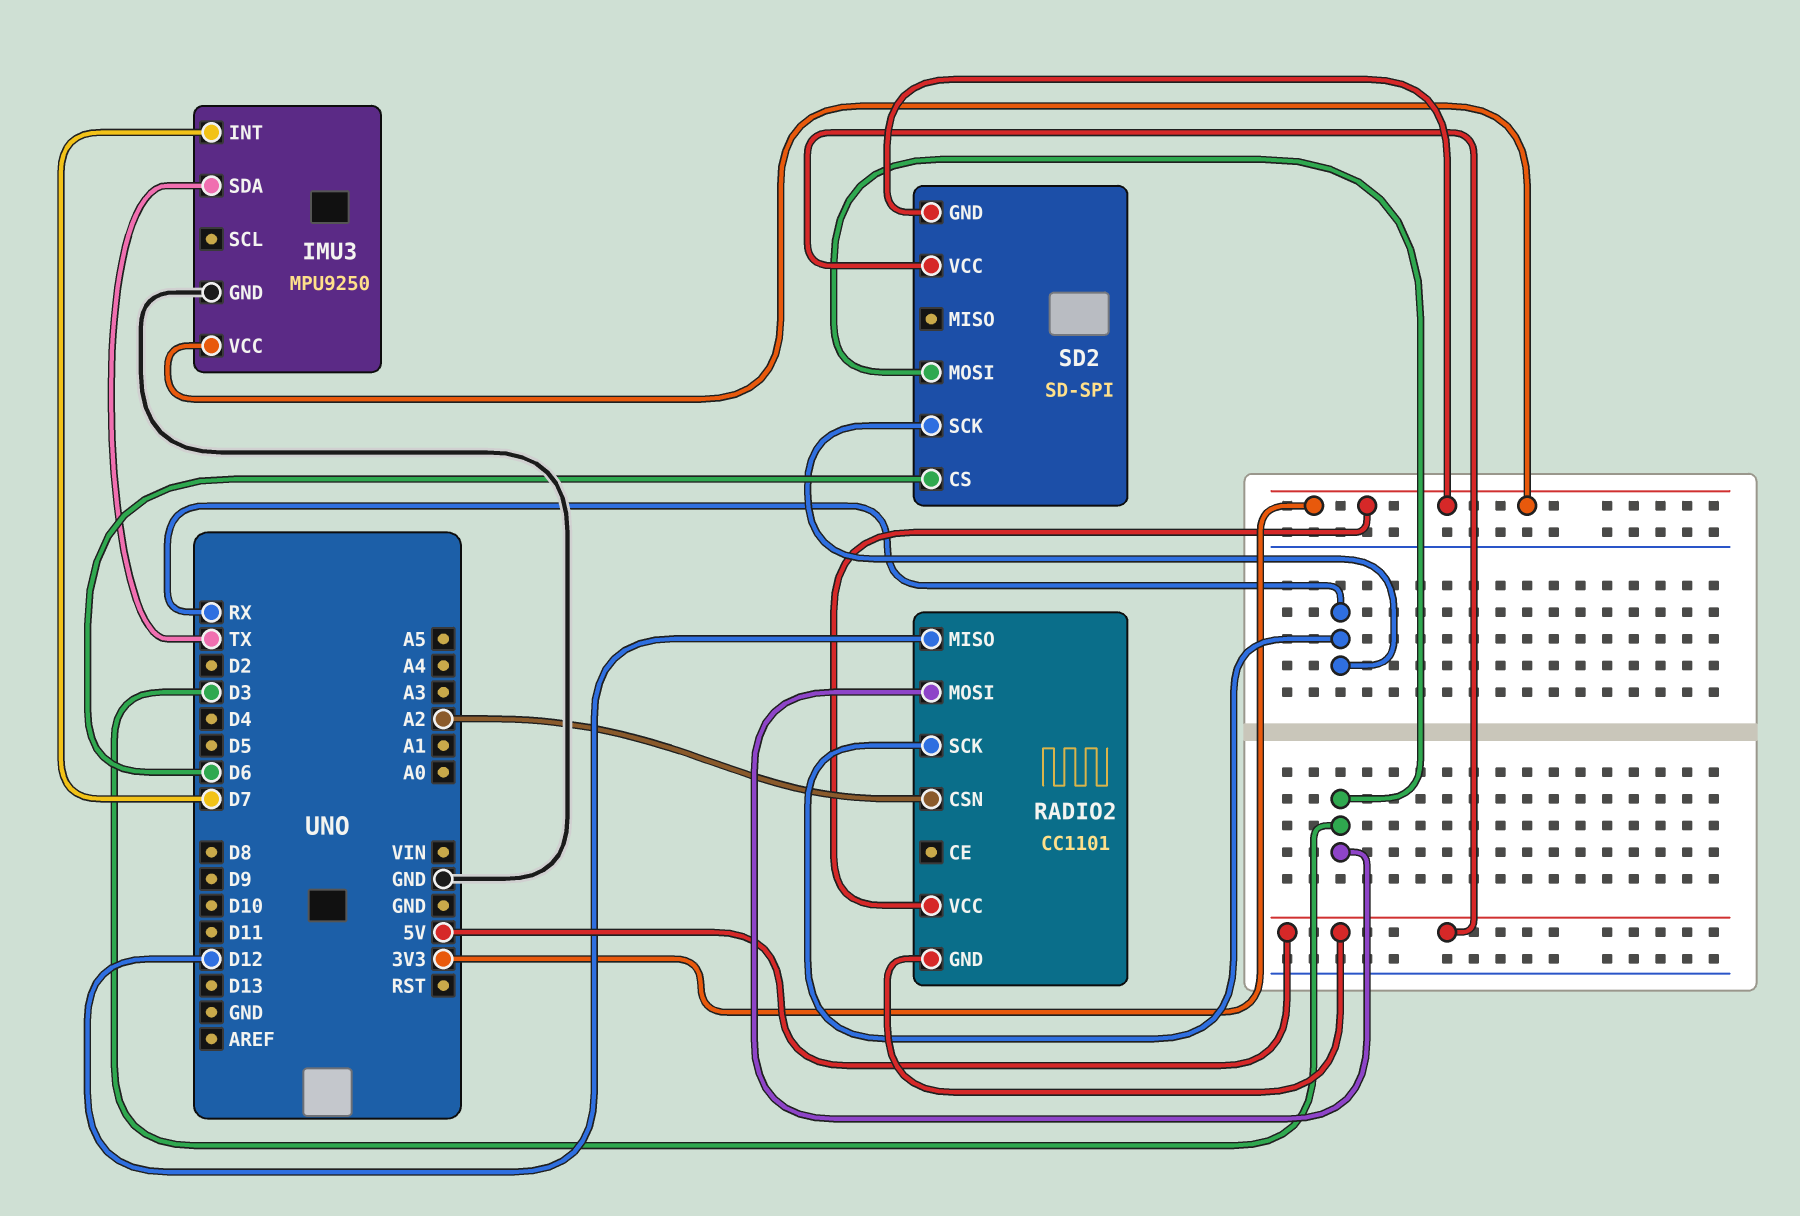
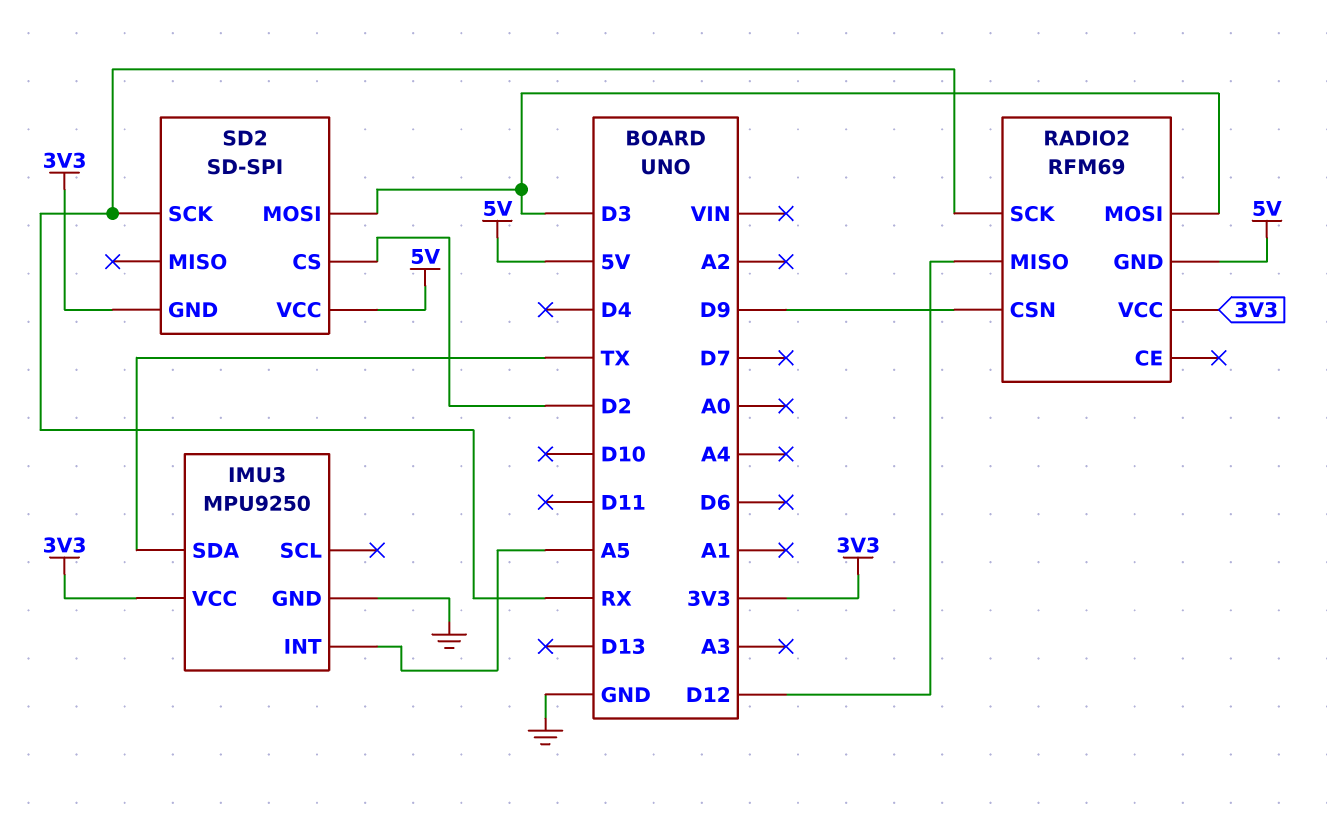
IMU3 pin INT: D7 -> A5
RADIO2: CC1101 -> RFM69
RADIO2 pin CSN: A2 -> D9
SD2 pin CS: D6 -> D2

